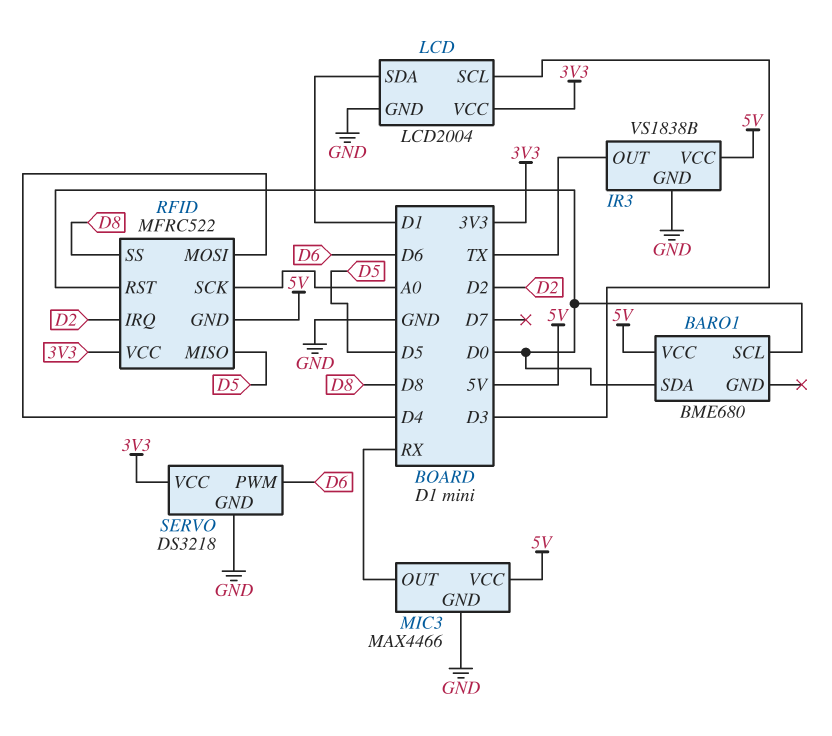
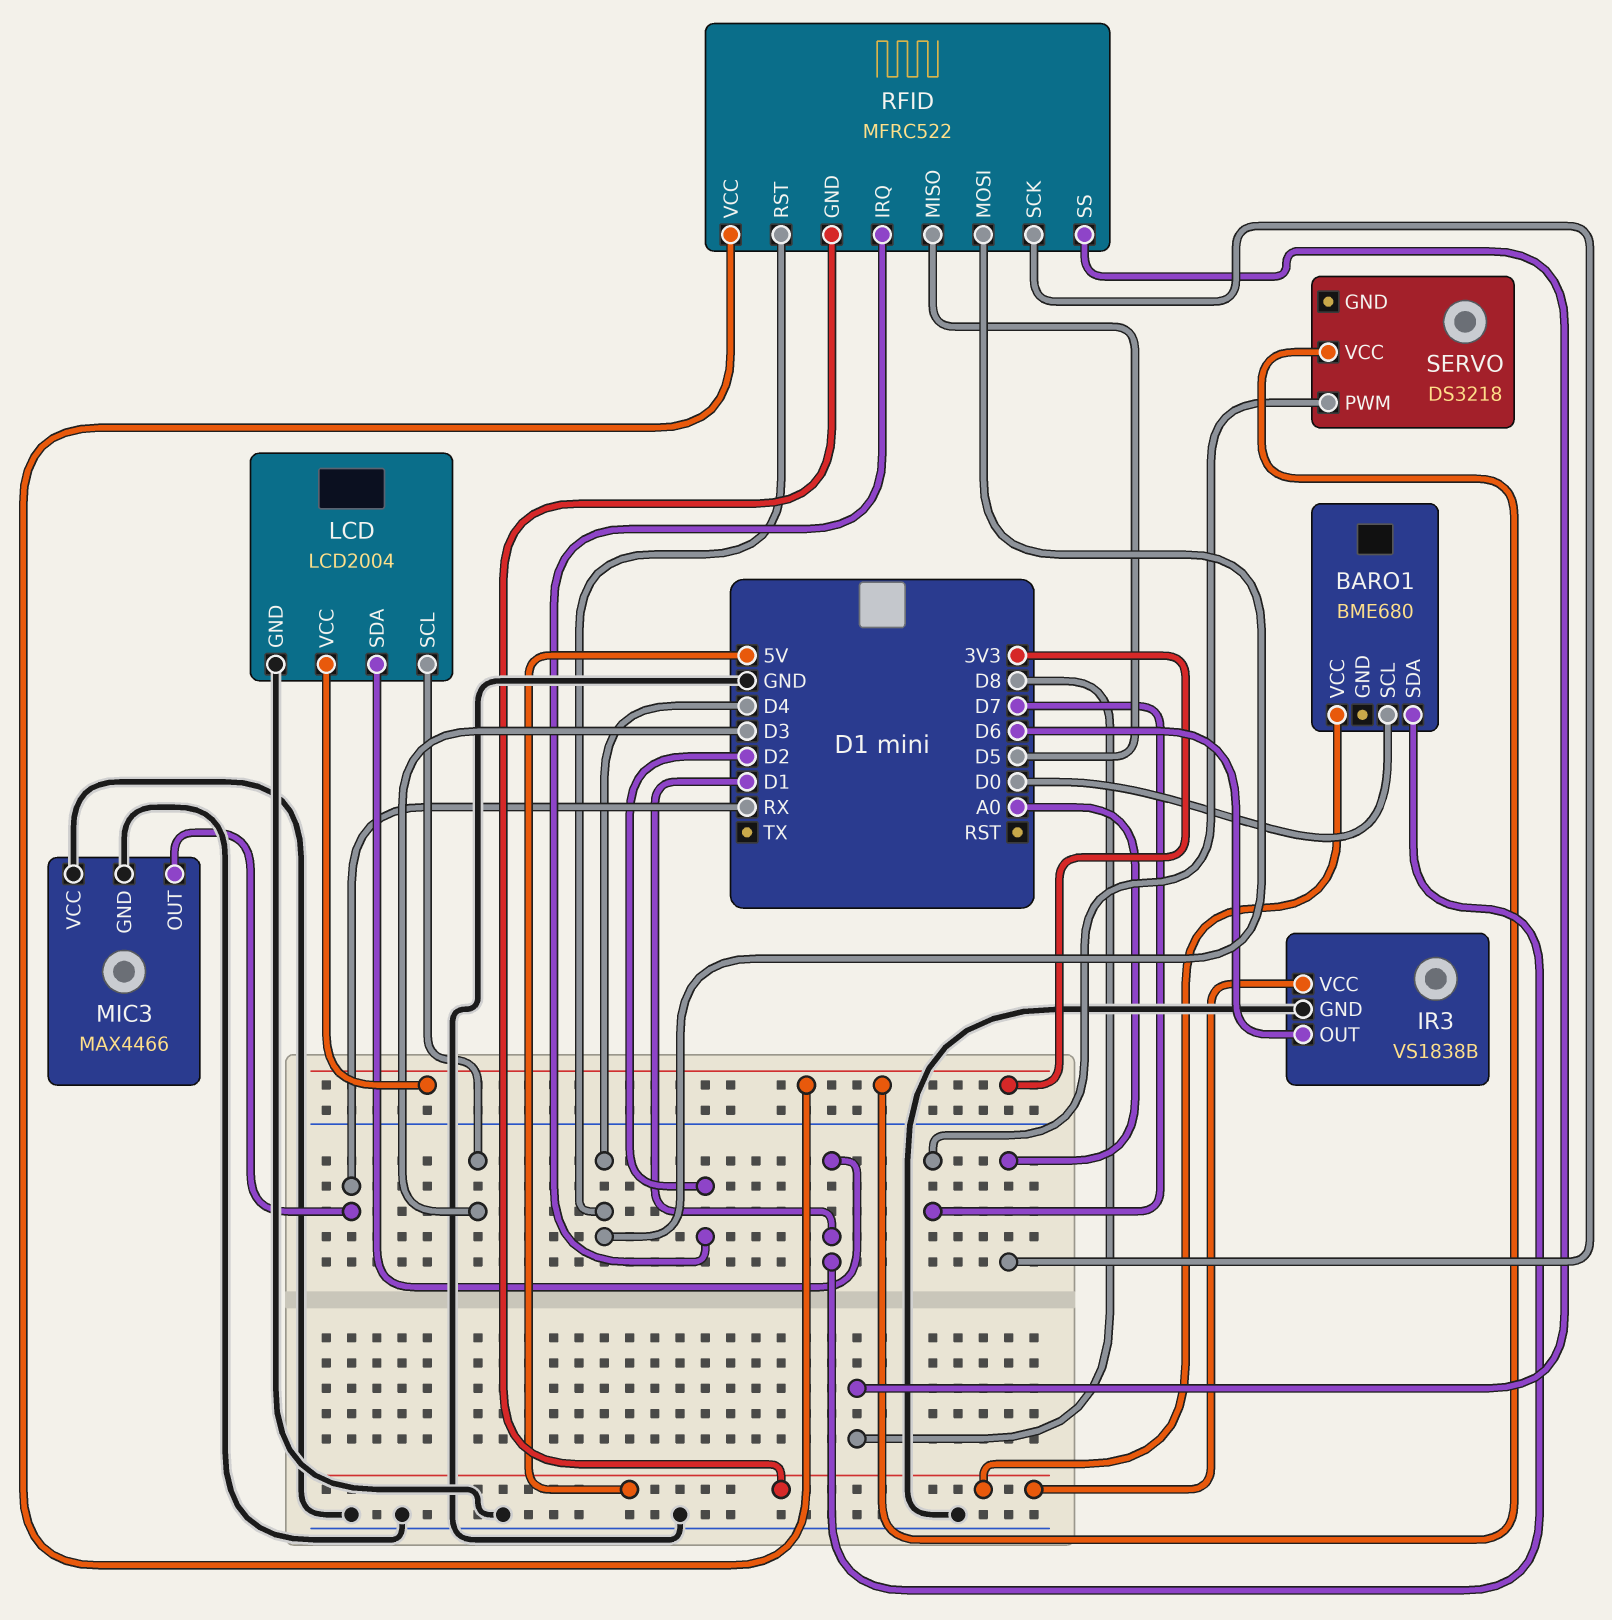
BARO1 pin SDA: D0 -> D1
IR3 pin OUT: TX -> D6
MIC3 pin VCC: 5V -> GND
RFID pin RST: D0 -> D4
SERVO pin GND: GND -> none
SERVO pin PWM: D6 -> D7

